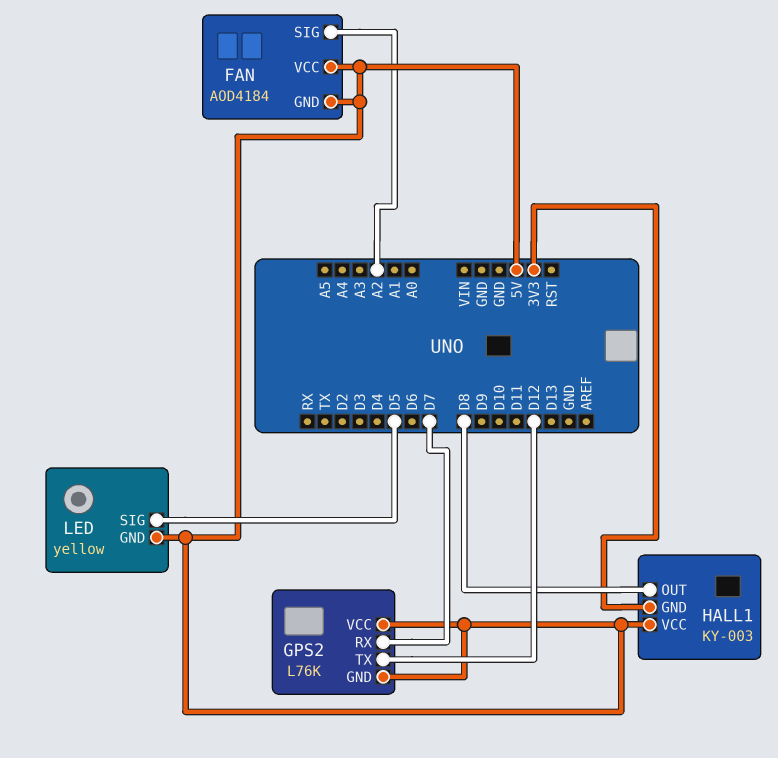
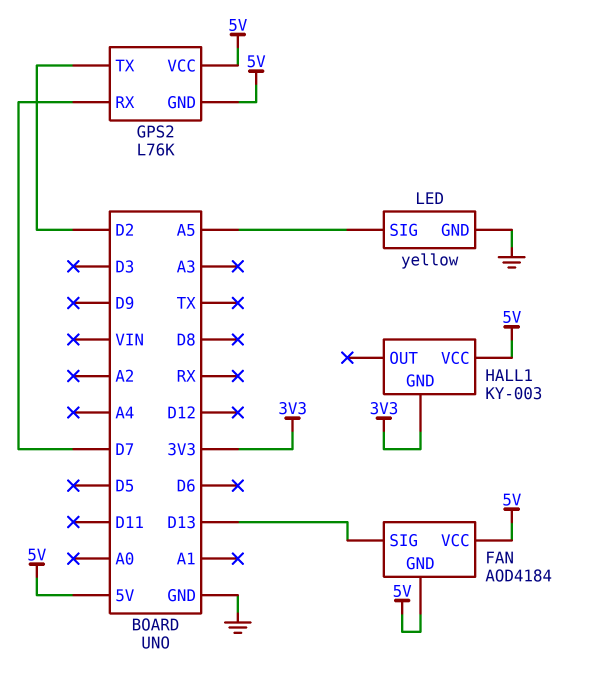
FAN pin SIG: A2 -> D13
GPS2 pin TX: D12 -> D2
HALL1 pin OUT: D8 -> none
LED pin GND: 5V -> GND
LED pin SIG: D5 -> A5

